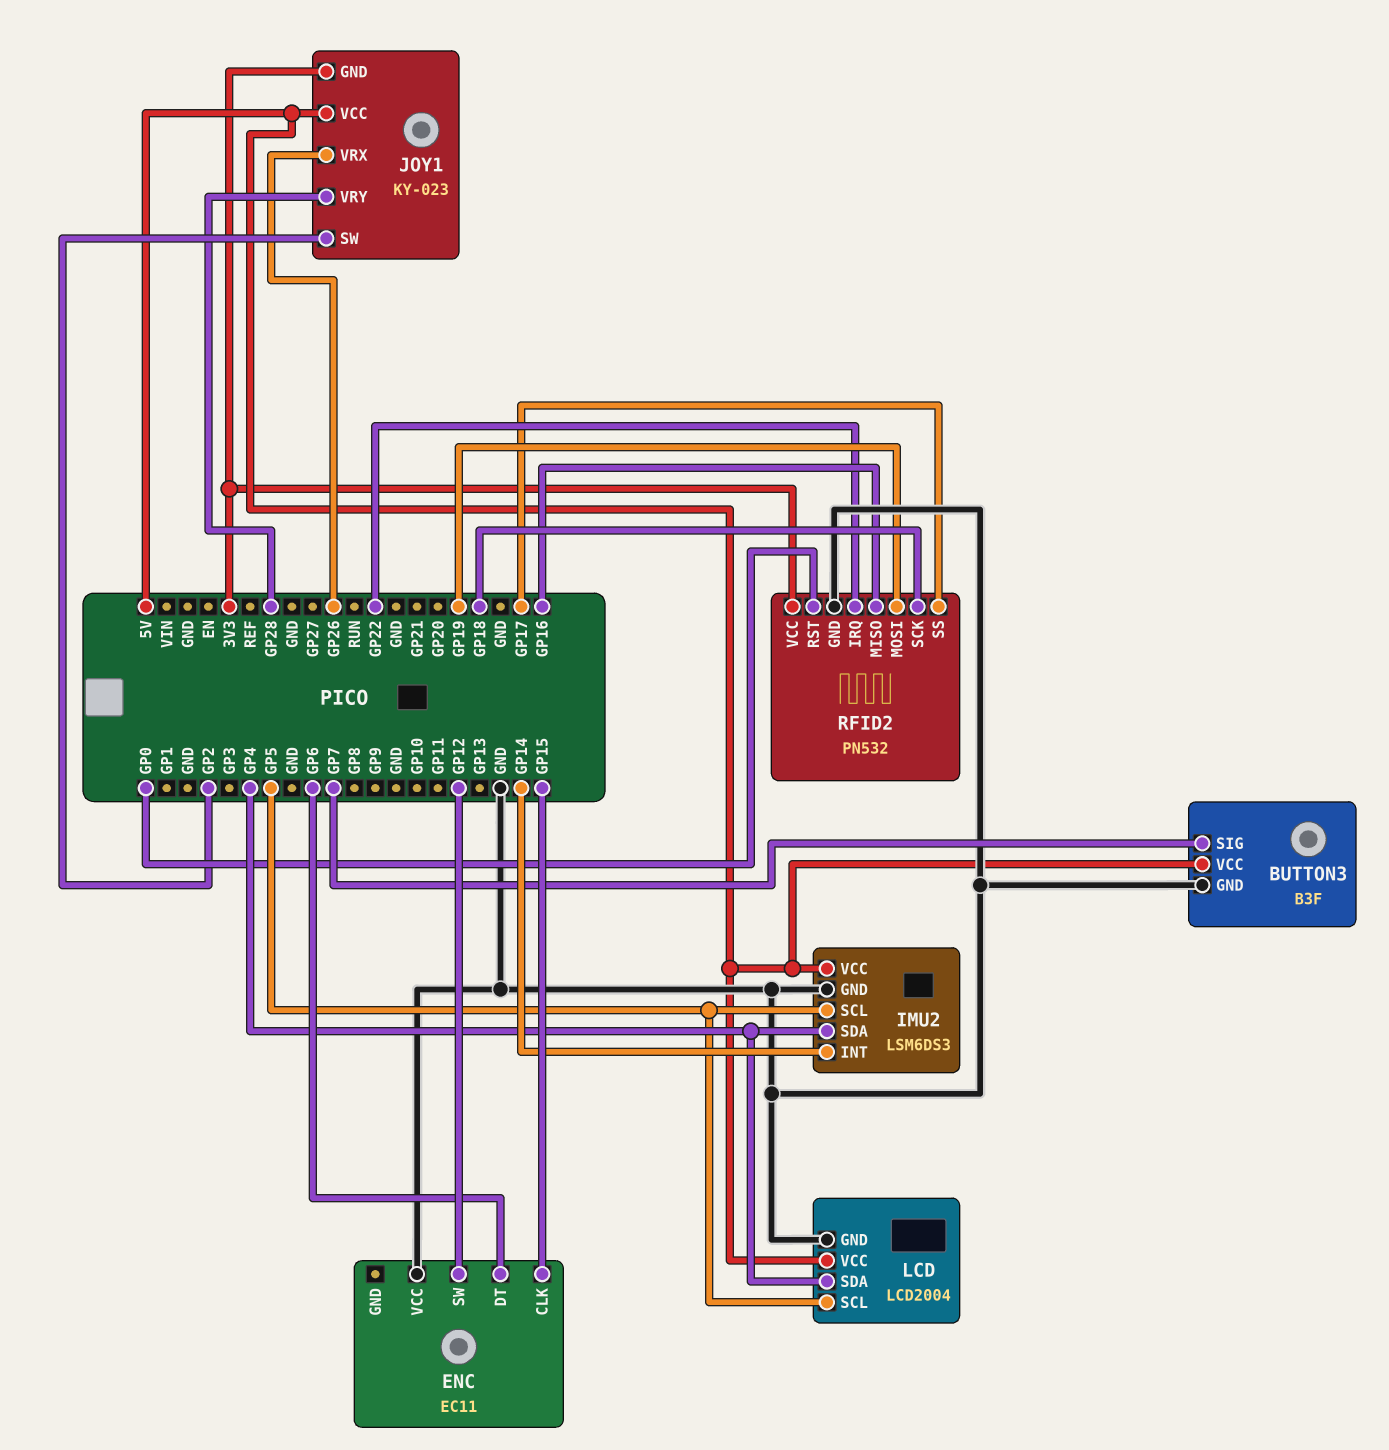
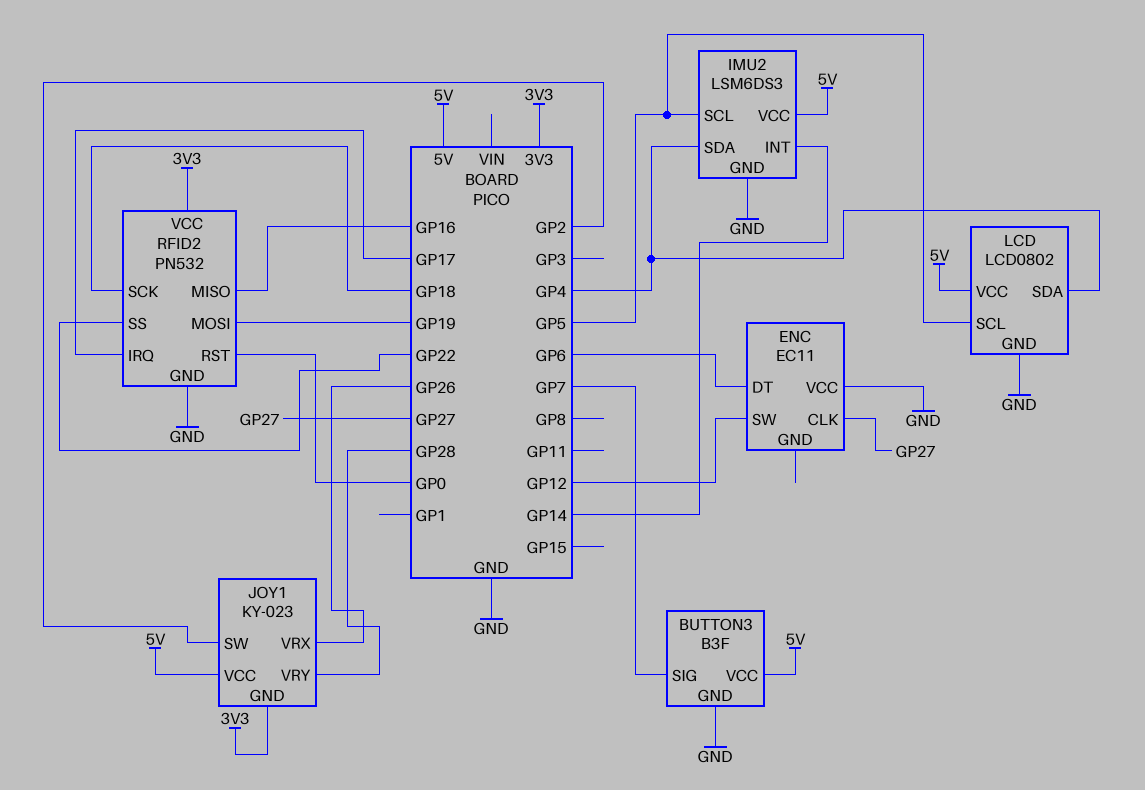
ENC pin CLK: GP15 -> GP27
LCD: LCD2004 -> LCD0802
RFID2 pin IRQ: GP22 -> GP17
RFID2 pin SS: GP17 -> GP22

